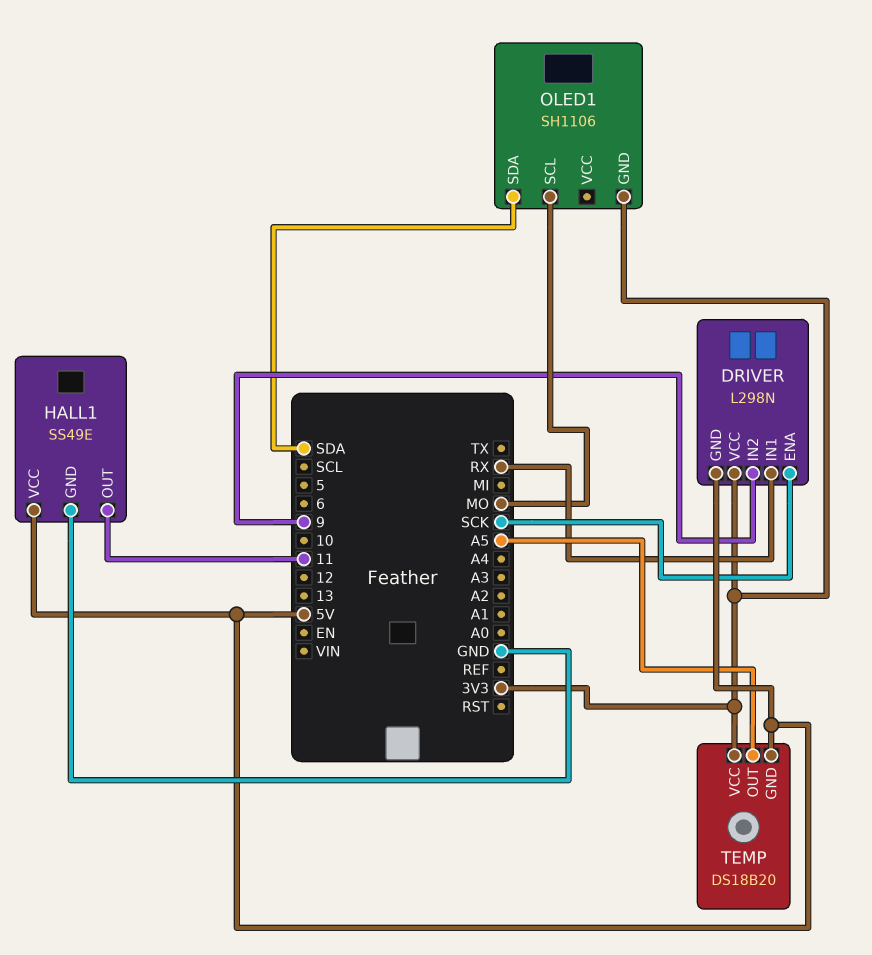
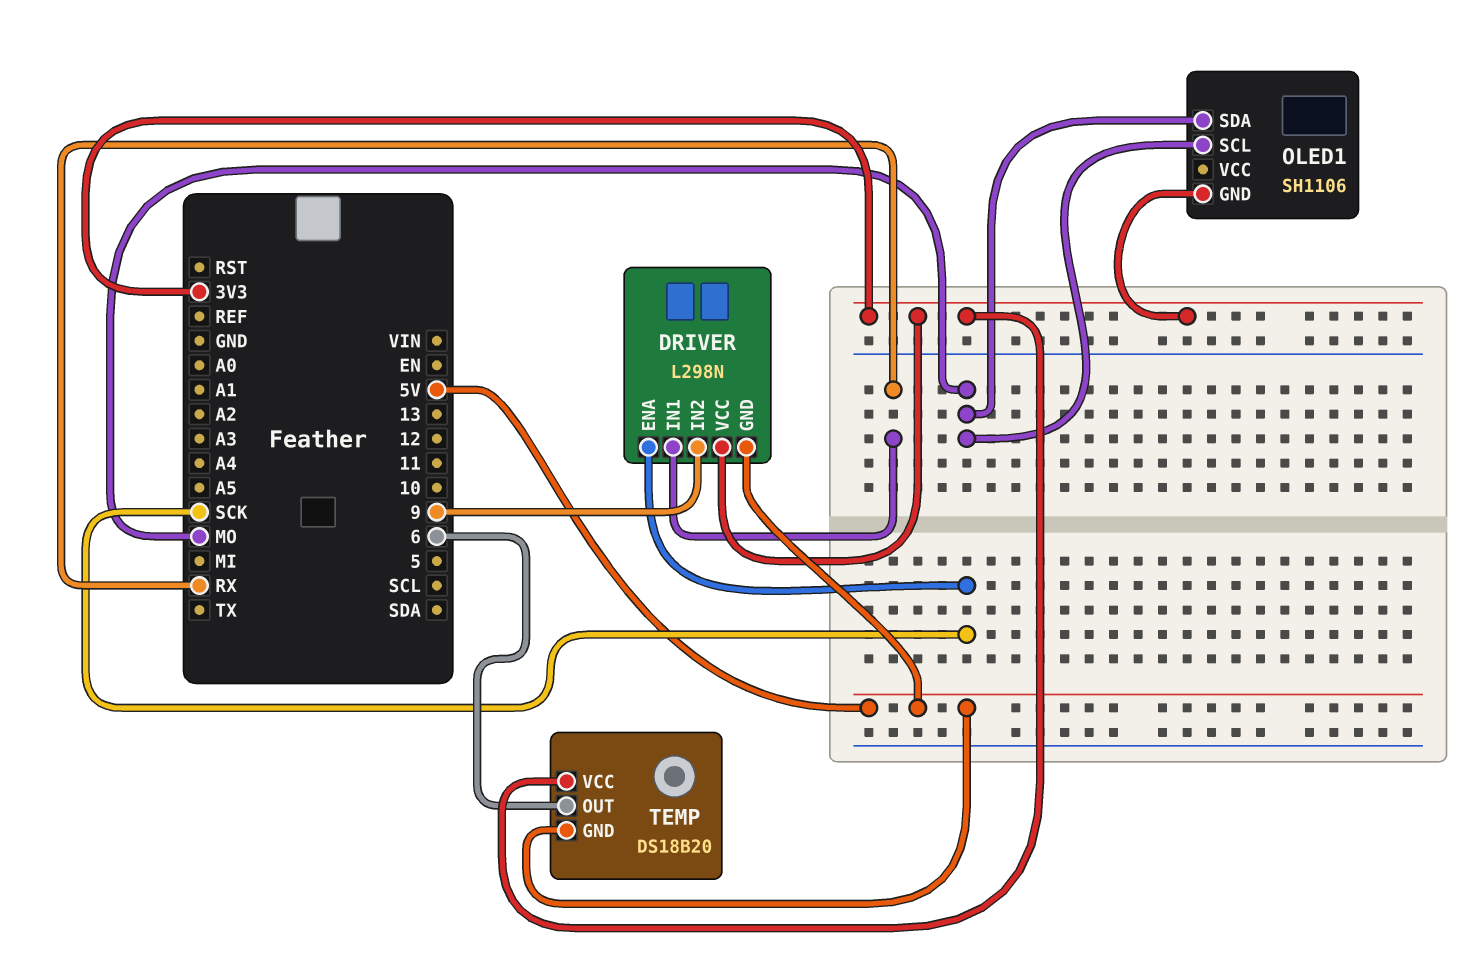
HALL1: SS49E -> none
HALL1 pin GND: GND -> none
HALL1 pin OUT: 11 -> none
HALL1 pin VCC: 5V -> none
OLED1 pin SDA: SDA -> MO
TEMP pin OUT: A5 -> 6

